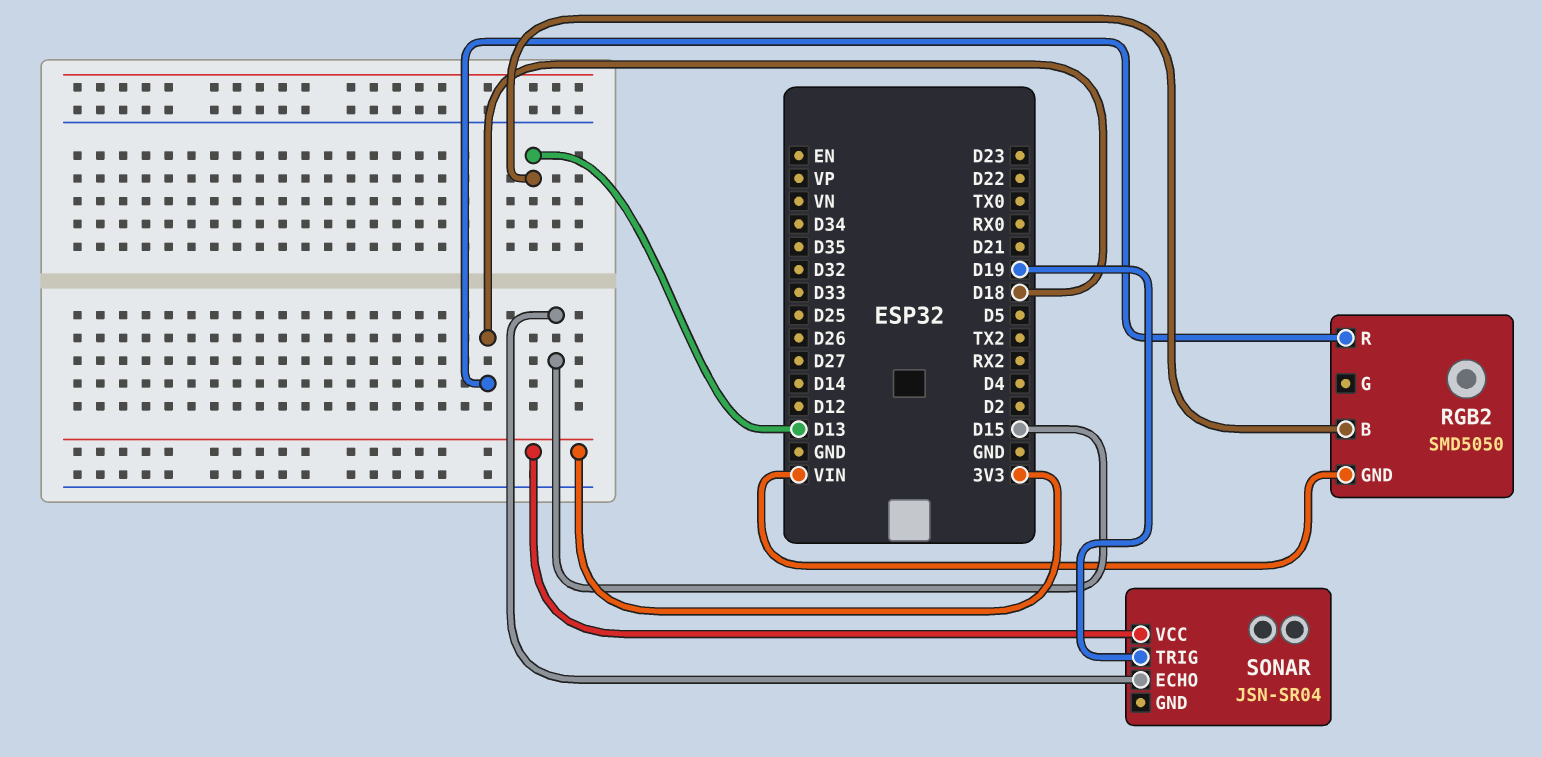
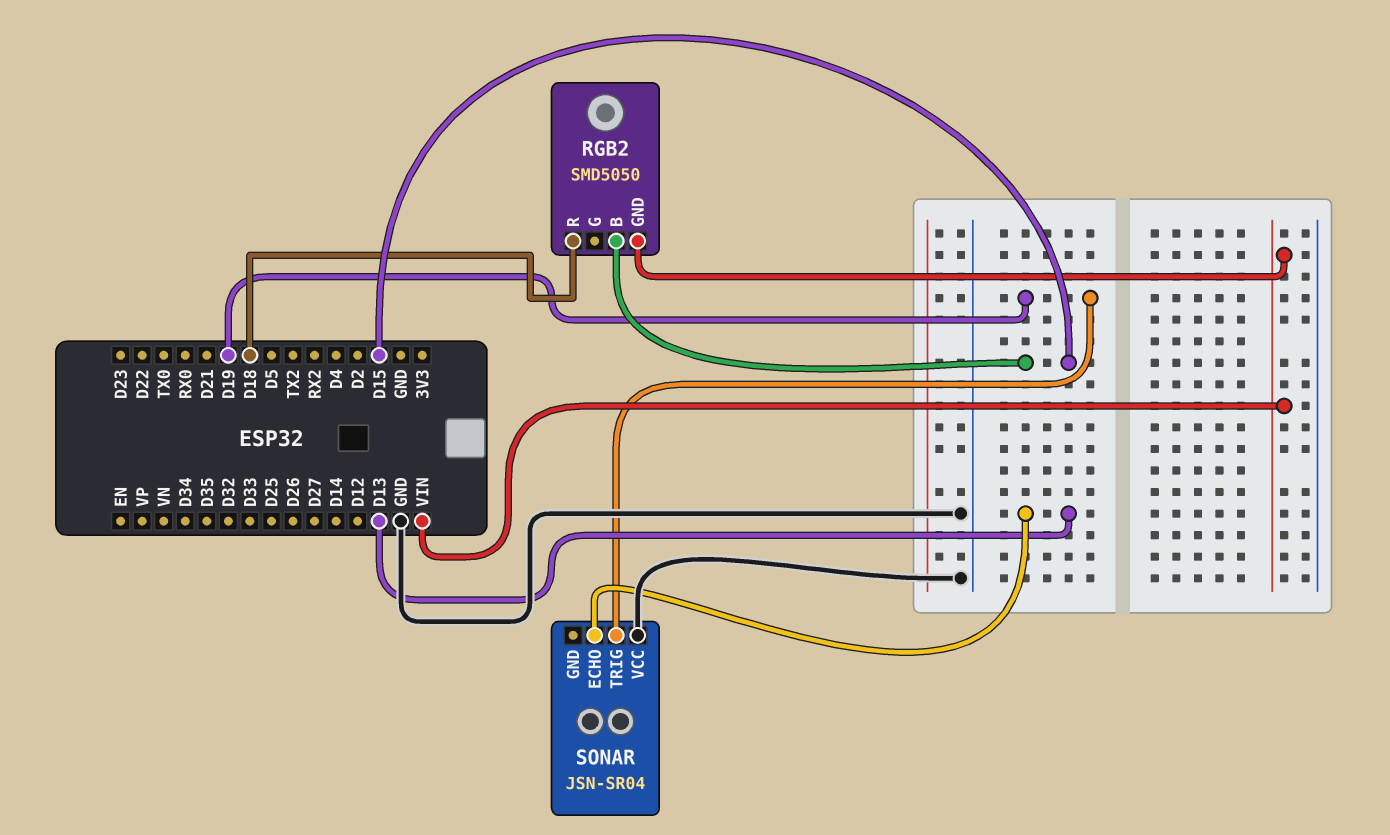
RGB2 pin B: D13 -> D15
SONAR pin ECHO: D15 -> D13
SONAR pin VCC: 3V3 -> GND

